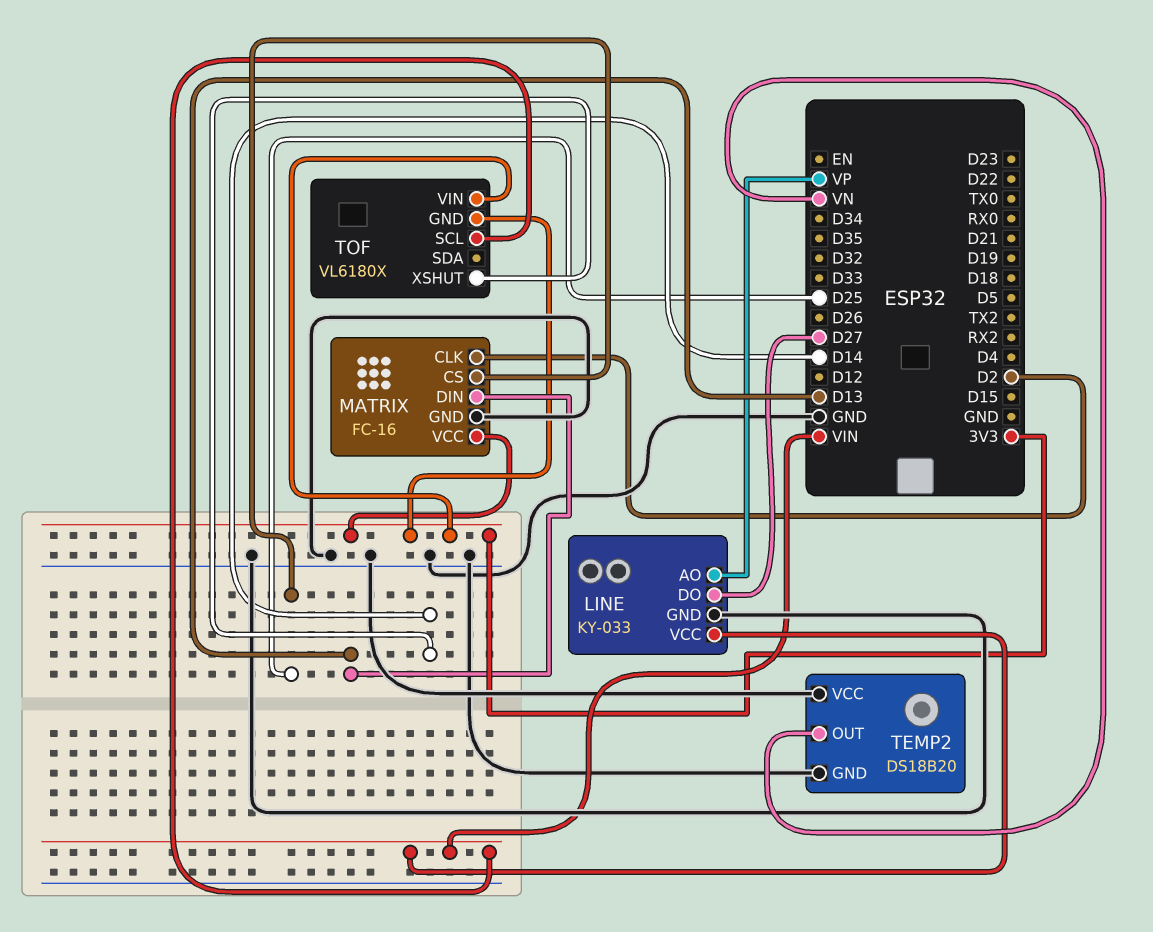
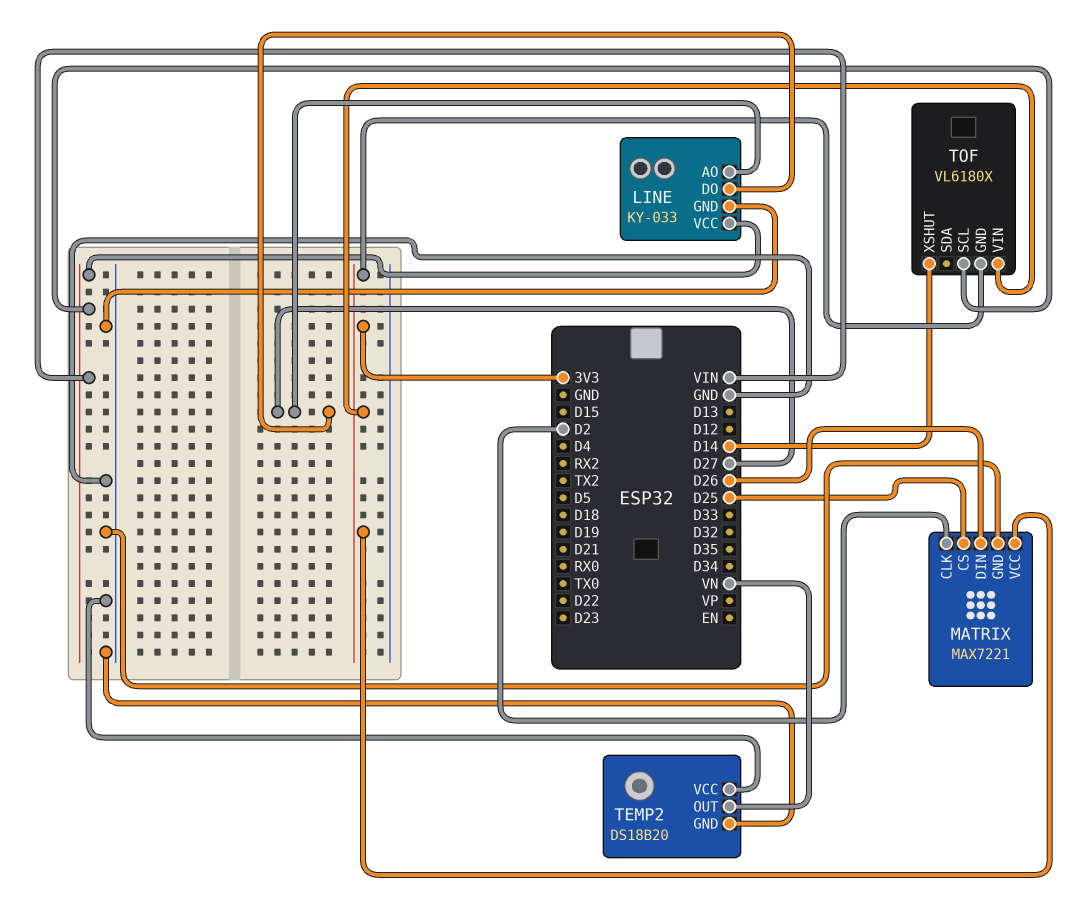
LINE pin AO: VP -> D27
MATRIX: FC-16 -> MAX7221
MATRIX pin DIN: D13 -> D26

